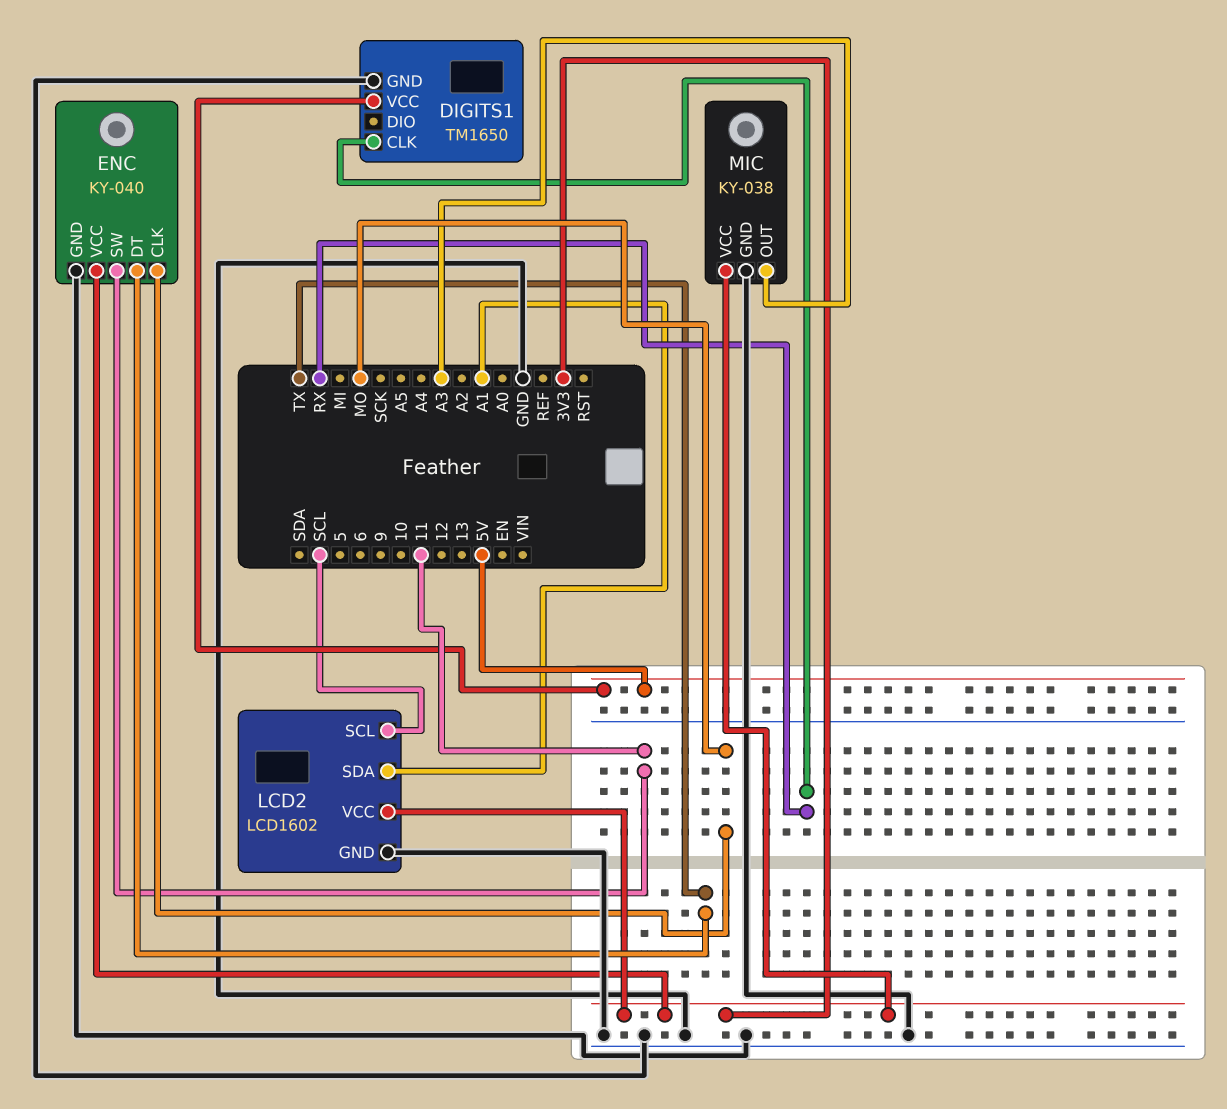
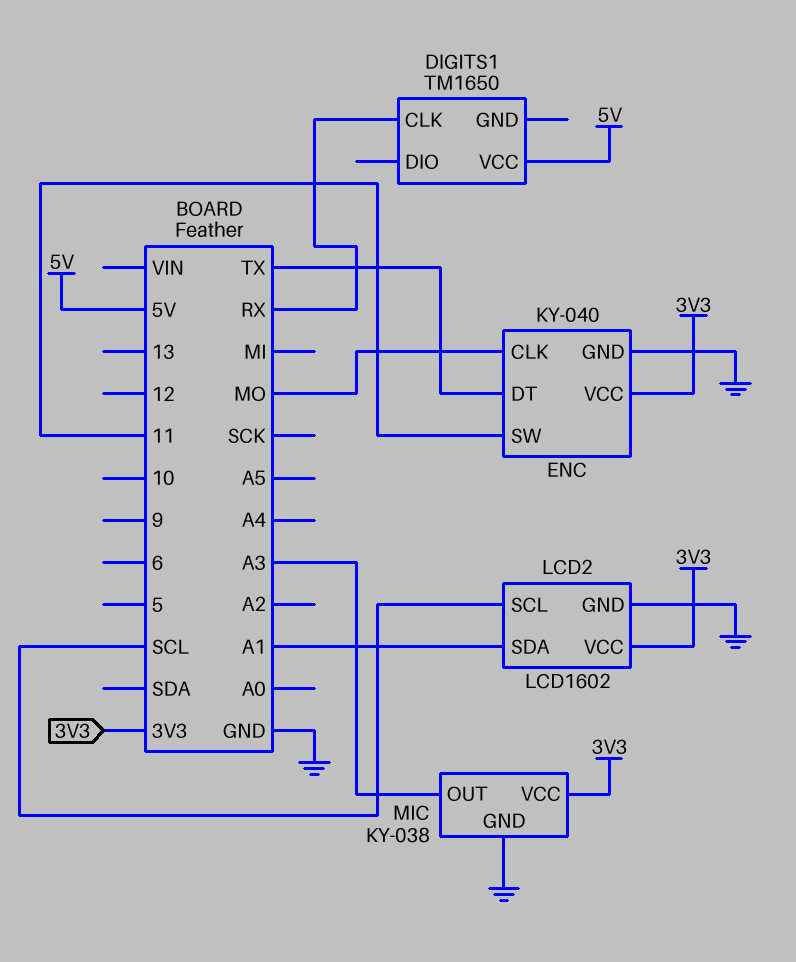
DIGITS1 pin GND: GND -> none

